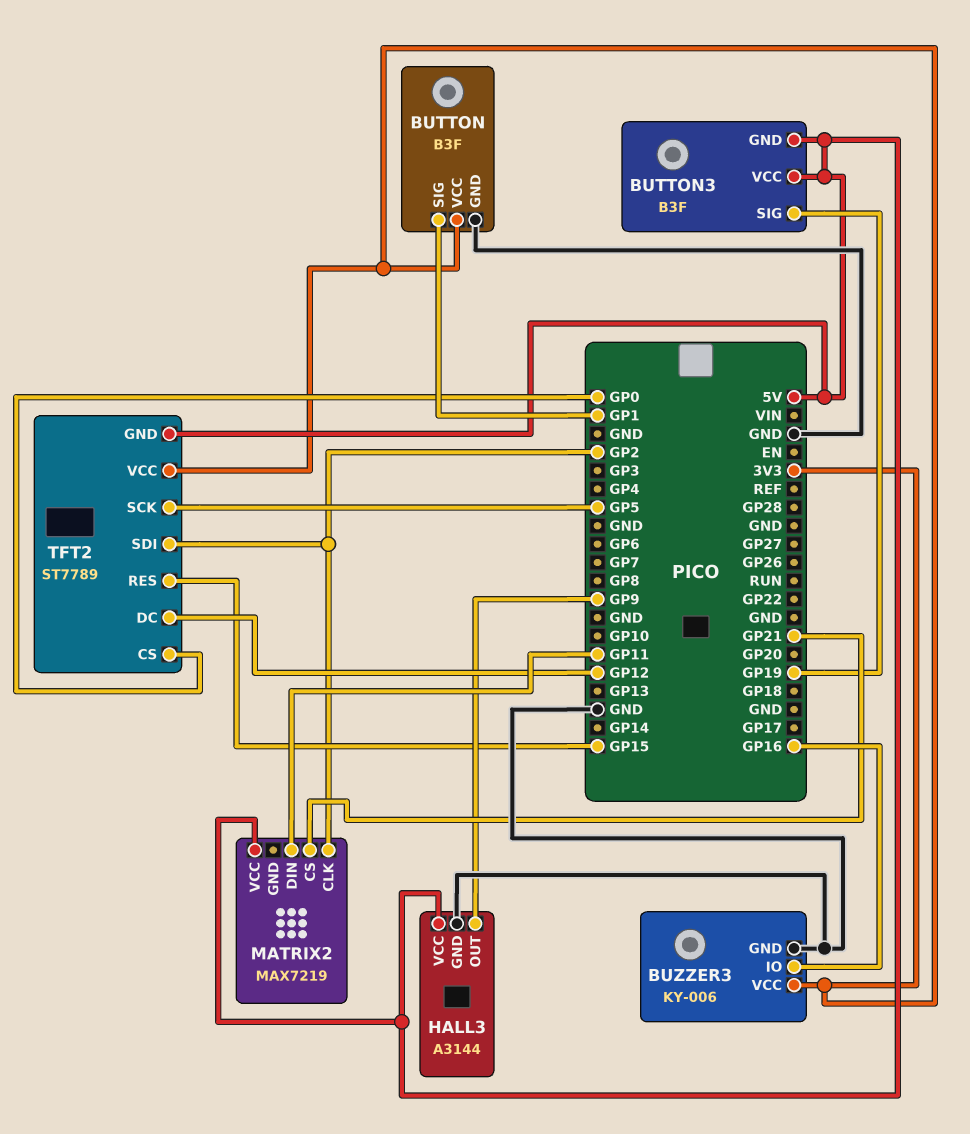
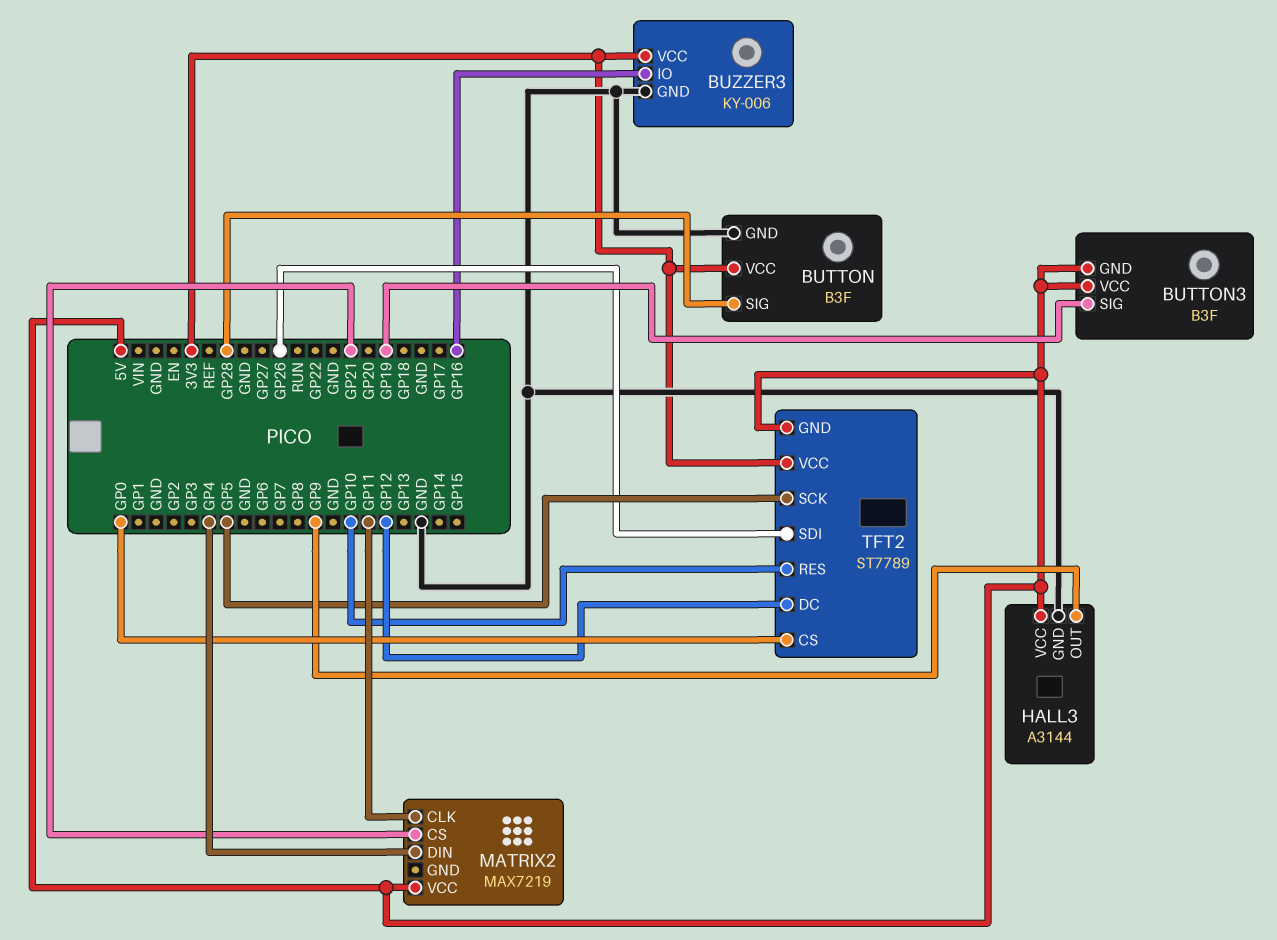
BUTTON pin SIG: GP1 -> GP28
MATRIX2 pin CLK: GP2 -> GP11
MATRIX2 pin DIN: GP11 -> GP4
TFT2 pin RES: GP15 -> GP10
TFT2 pin SDI: GP2 -> GP26

